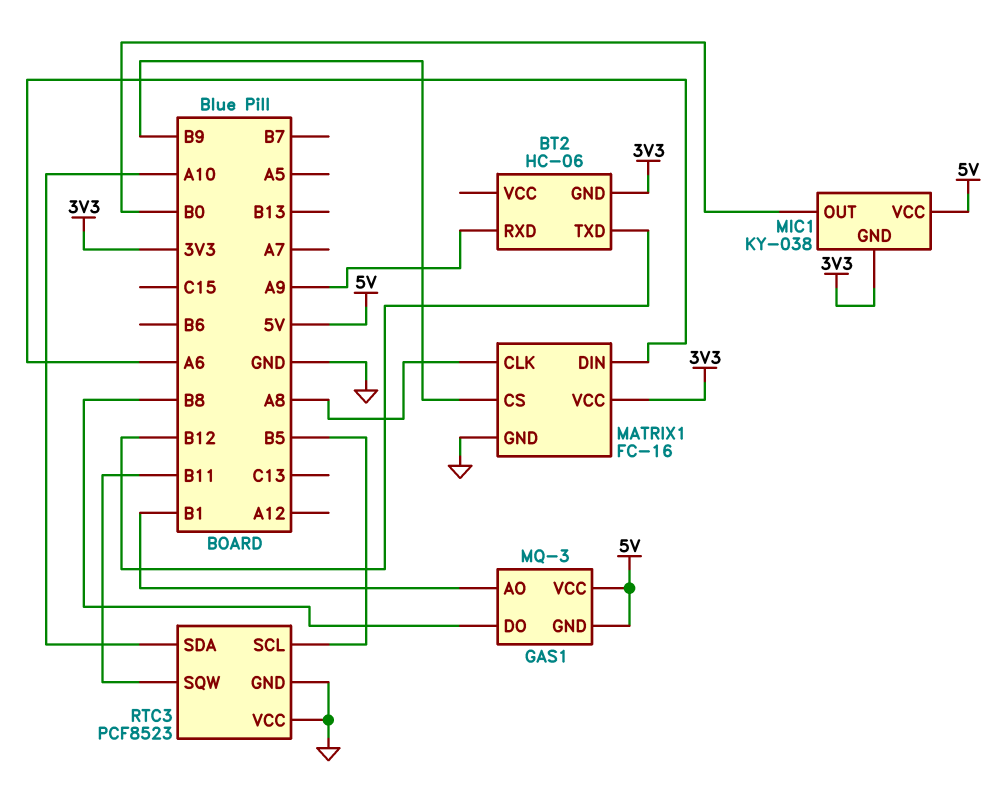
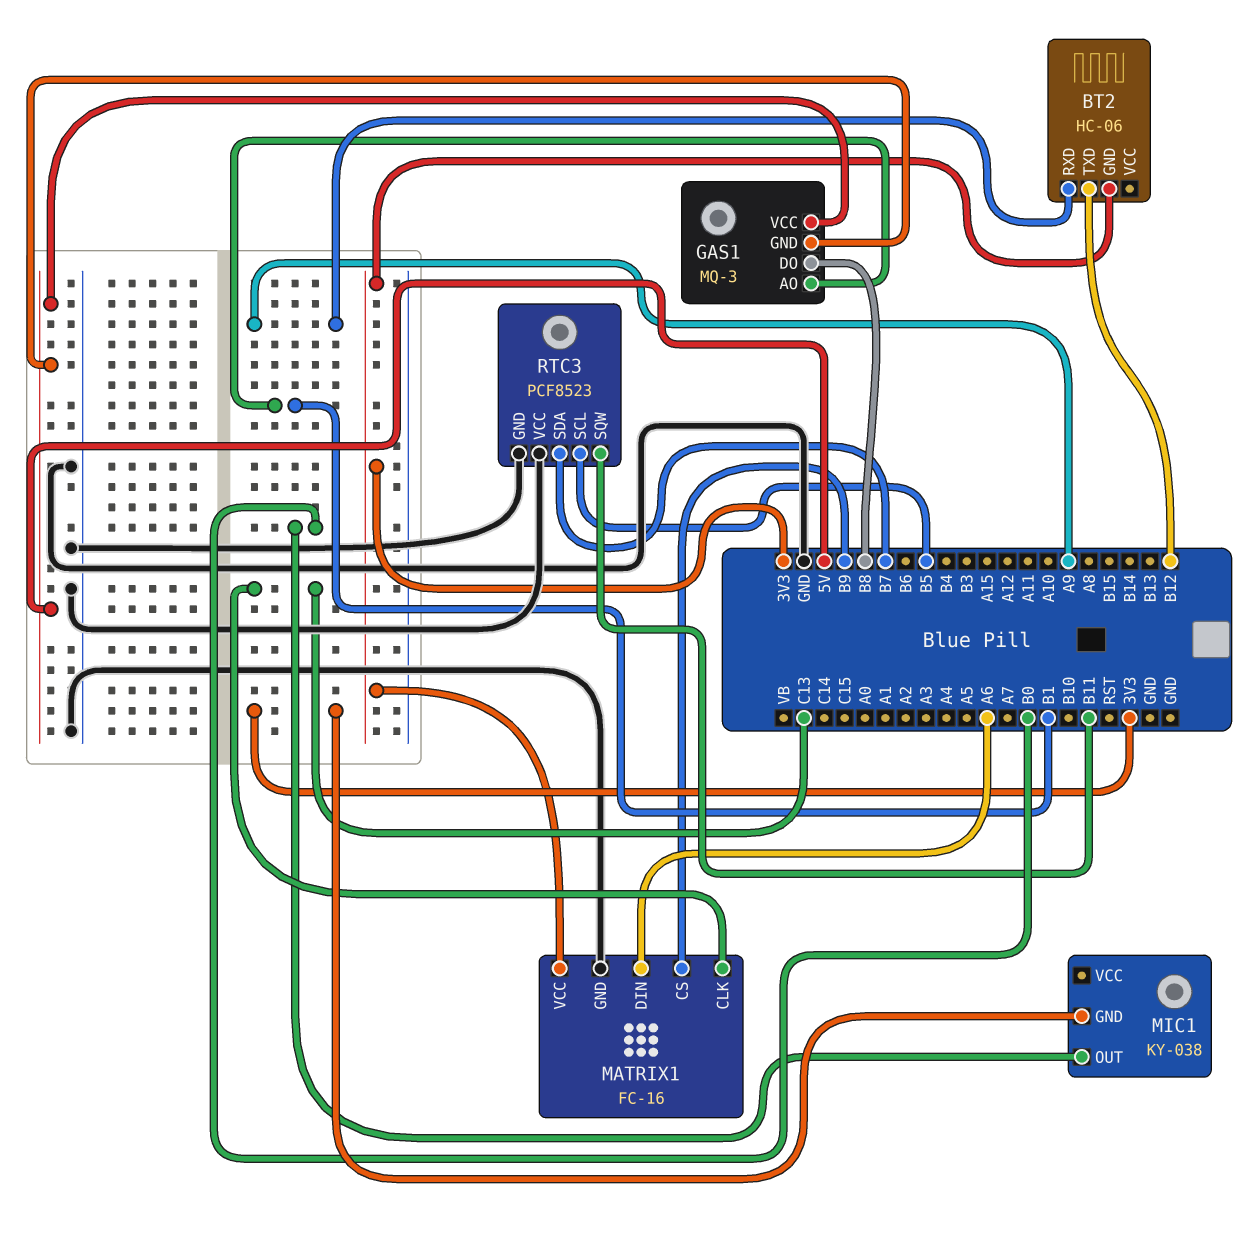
MATRIX1 pin CLK: A8 -> C13
MIC1 pin VCC: 5V -> none
RTC3 pin SDA: A10 -> B7

